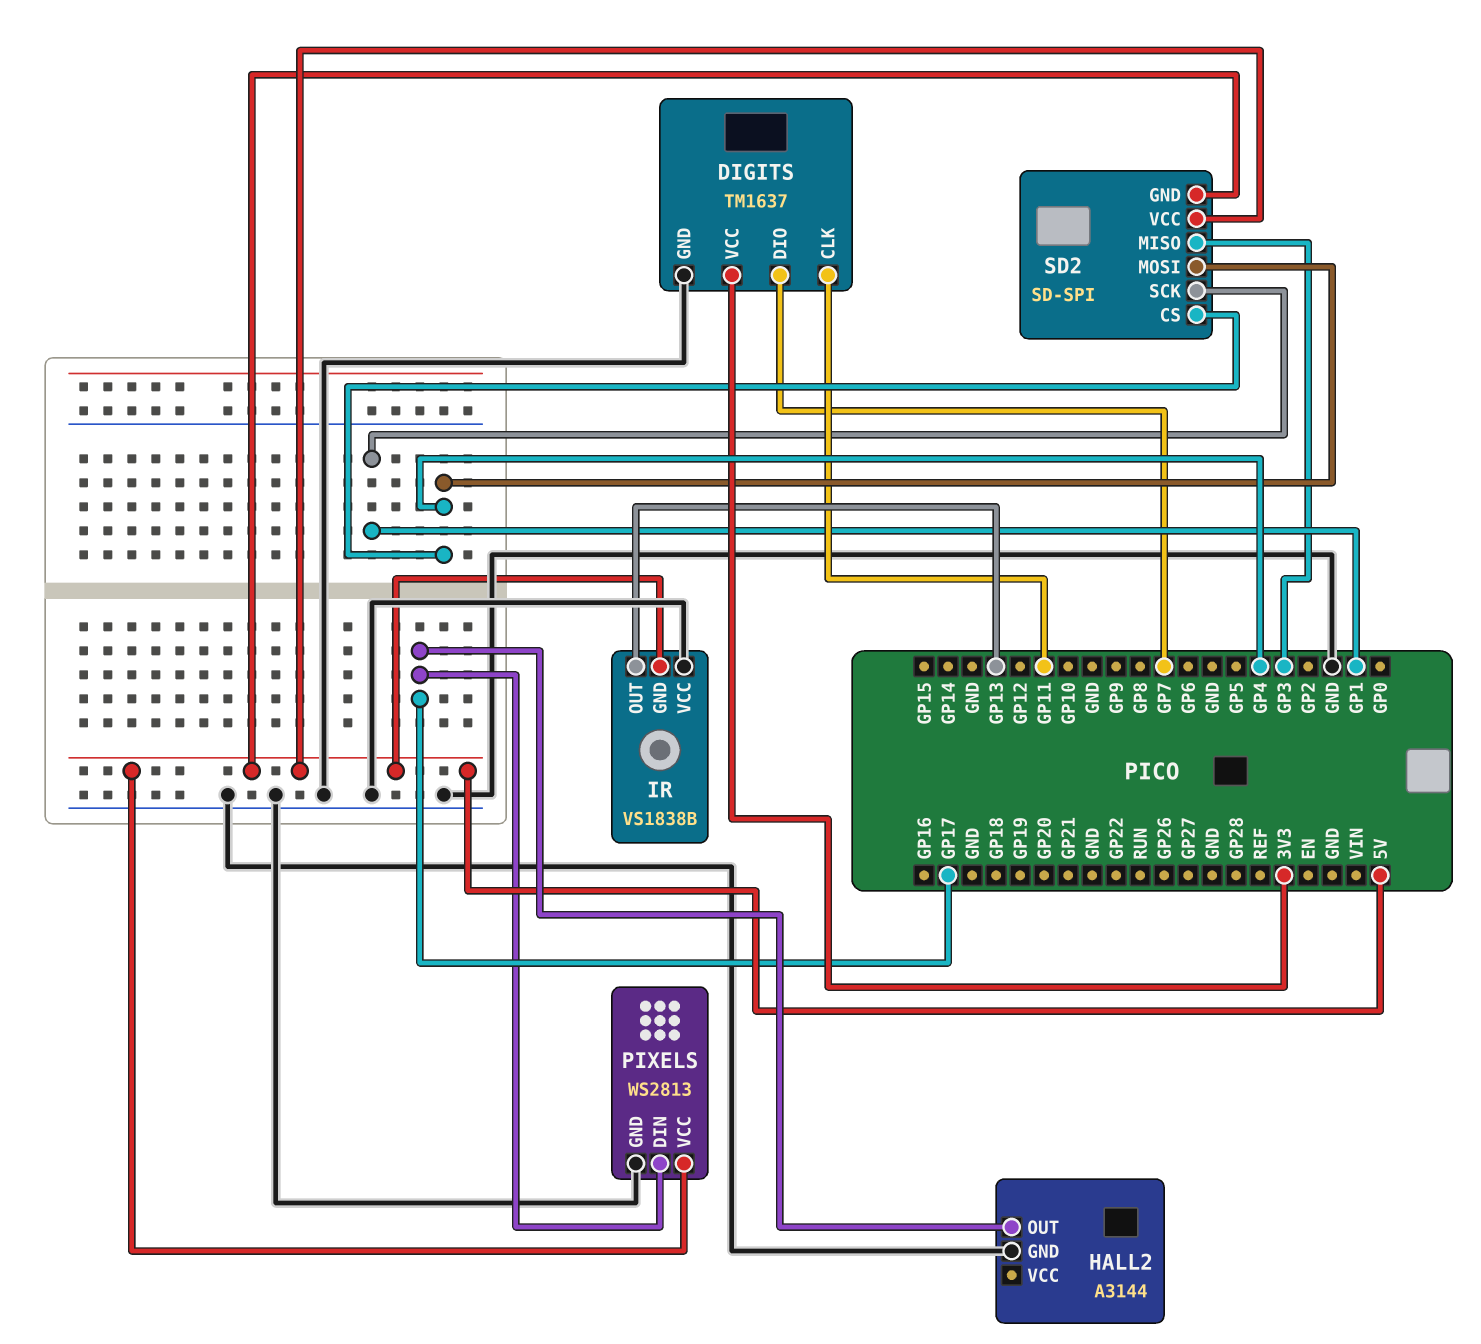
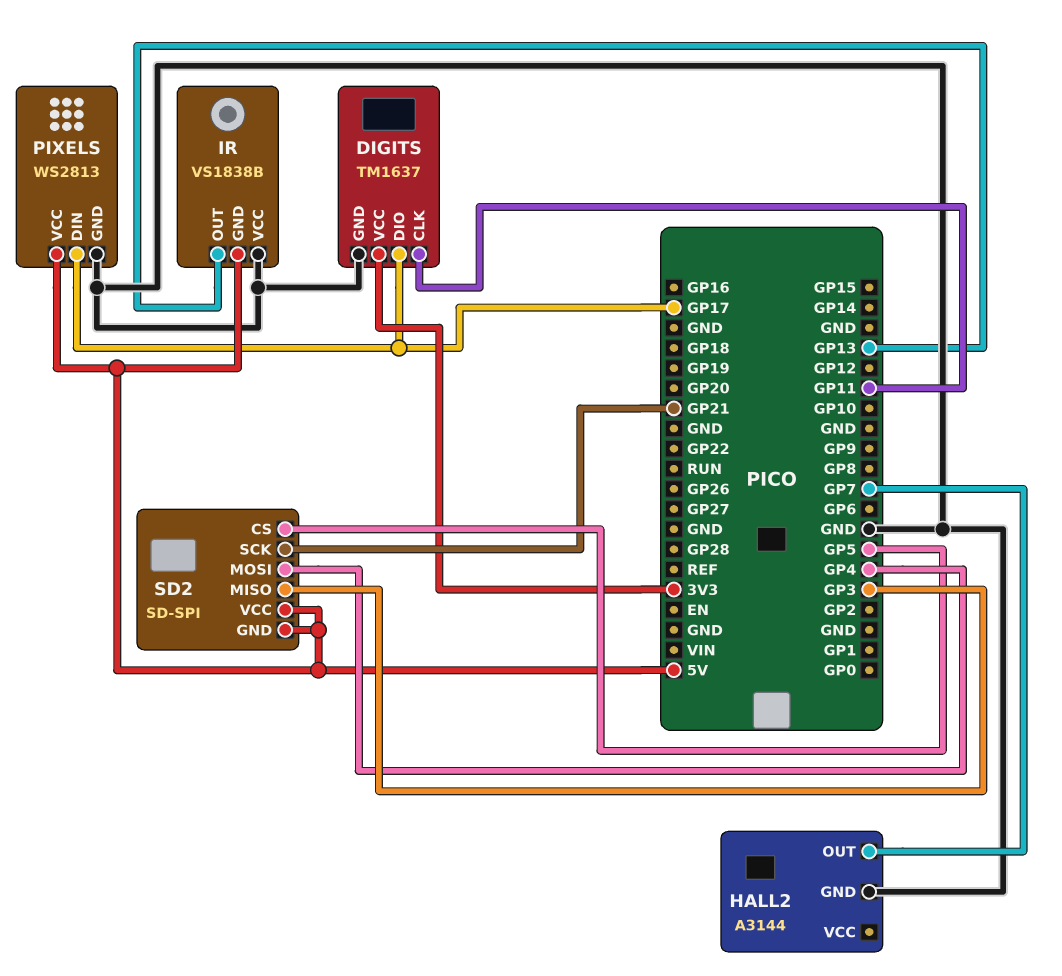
DIGITS pin DIO: GP7 -> GP17
HALL2 pin OUT: GP17 -> GP7
SD2 pin CS: GP4 -> GP5
SD2 pin SCK: GP1 -> GP21

